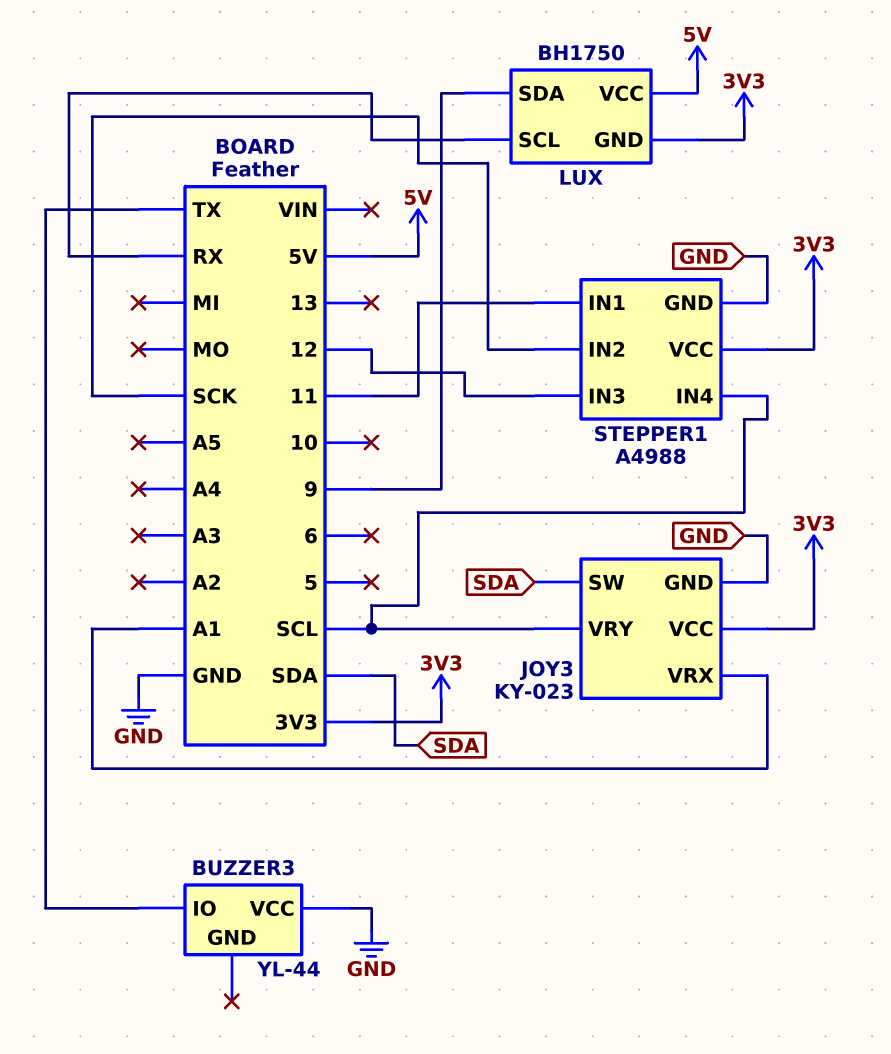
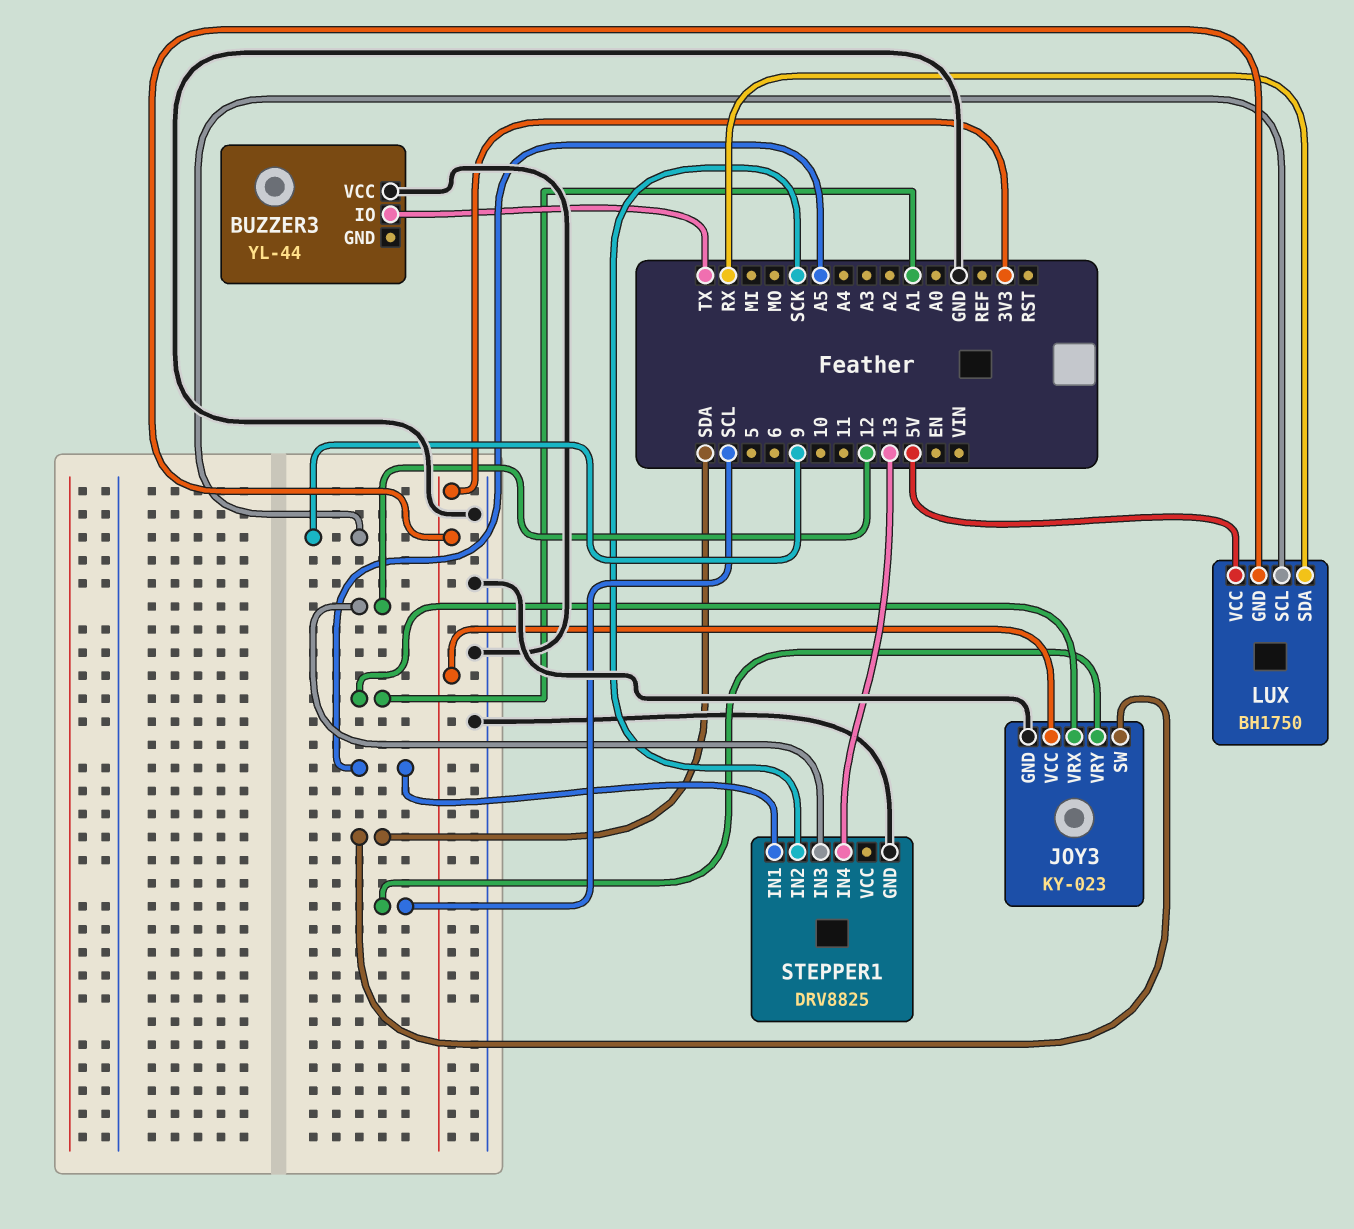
LUX pin SCL: RX -> 9
LUX pin SDA: 9 -> RX
STEPPER1: A4988 -> DRV8825
STEPPER1 pin IN1: 11 -> A5
STEPPER1 pin IN4: SCL -> 13
STEPPER1 pin VCC: 3V3 -> none

